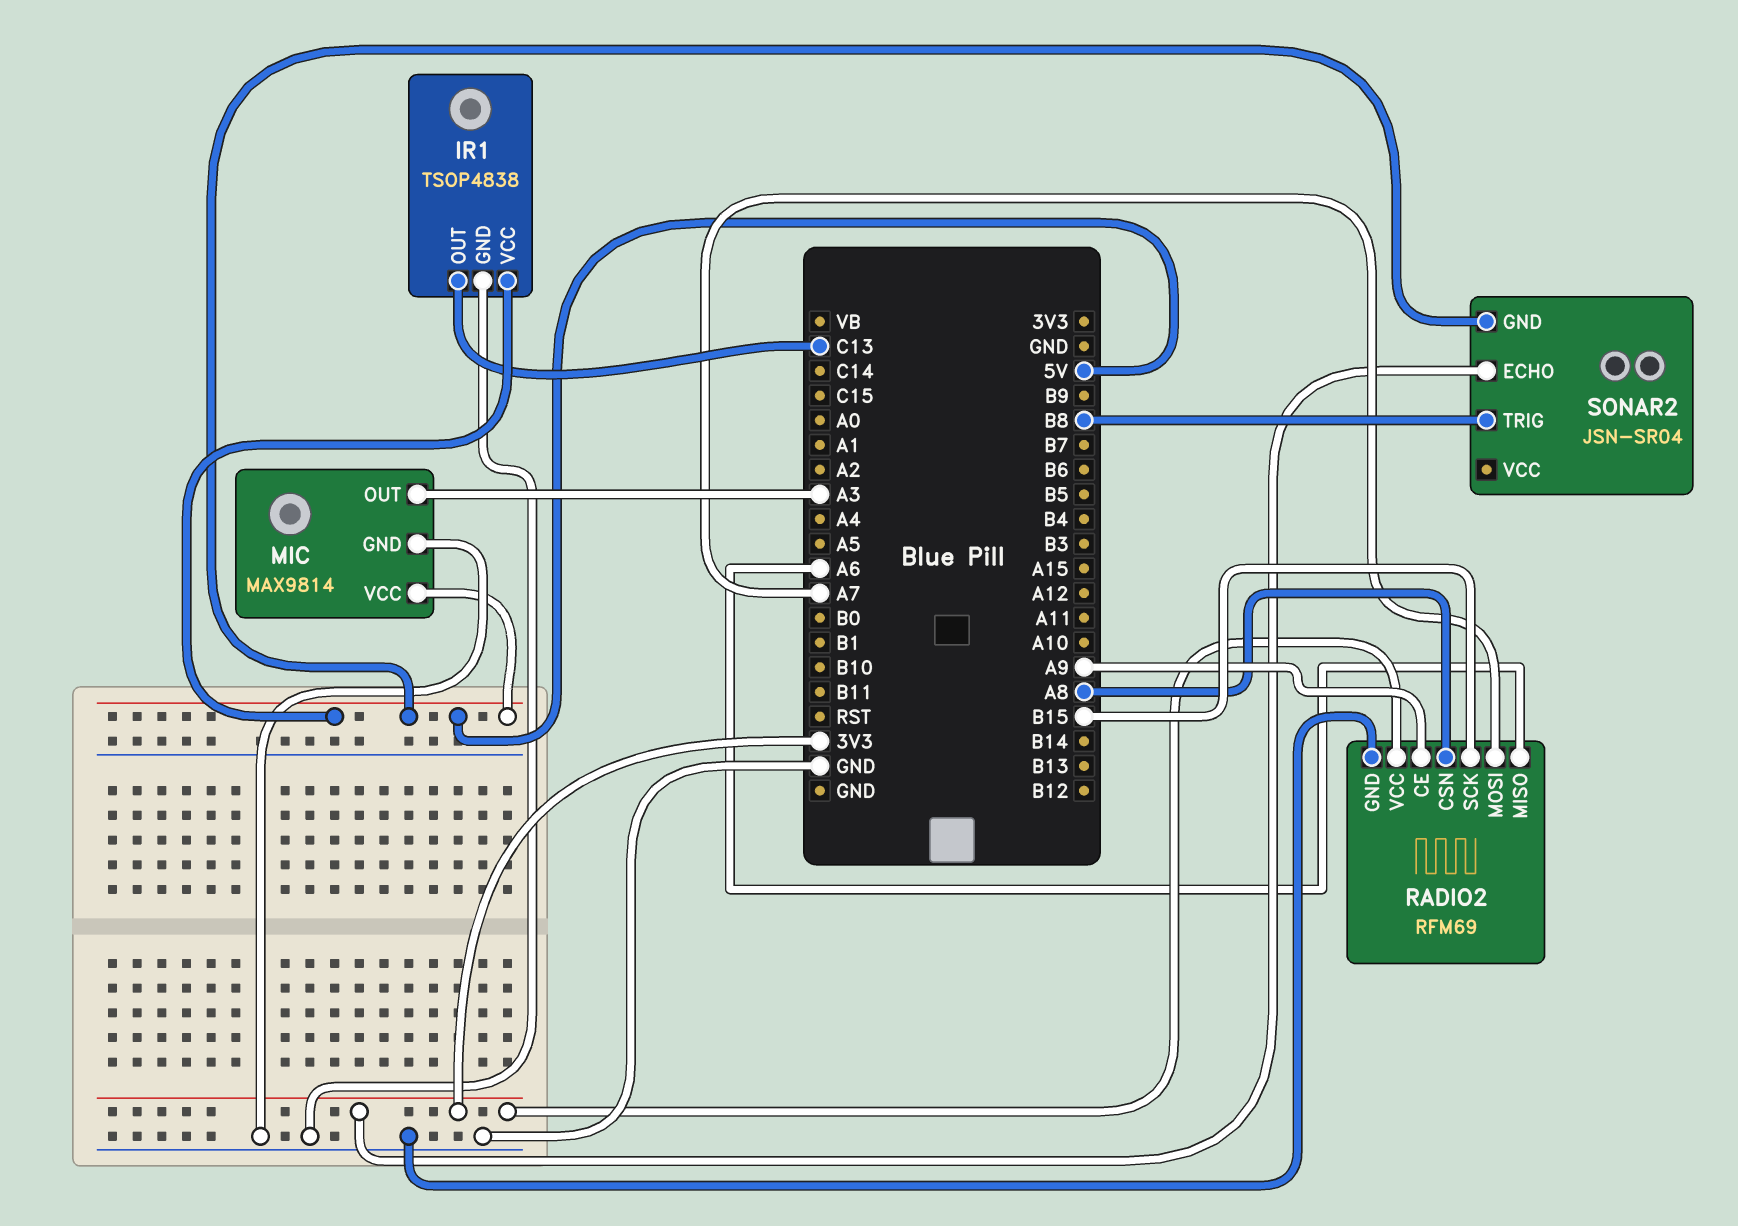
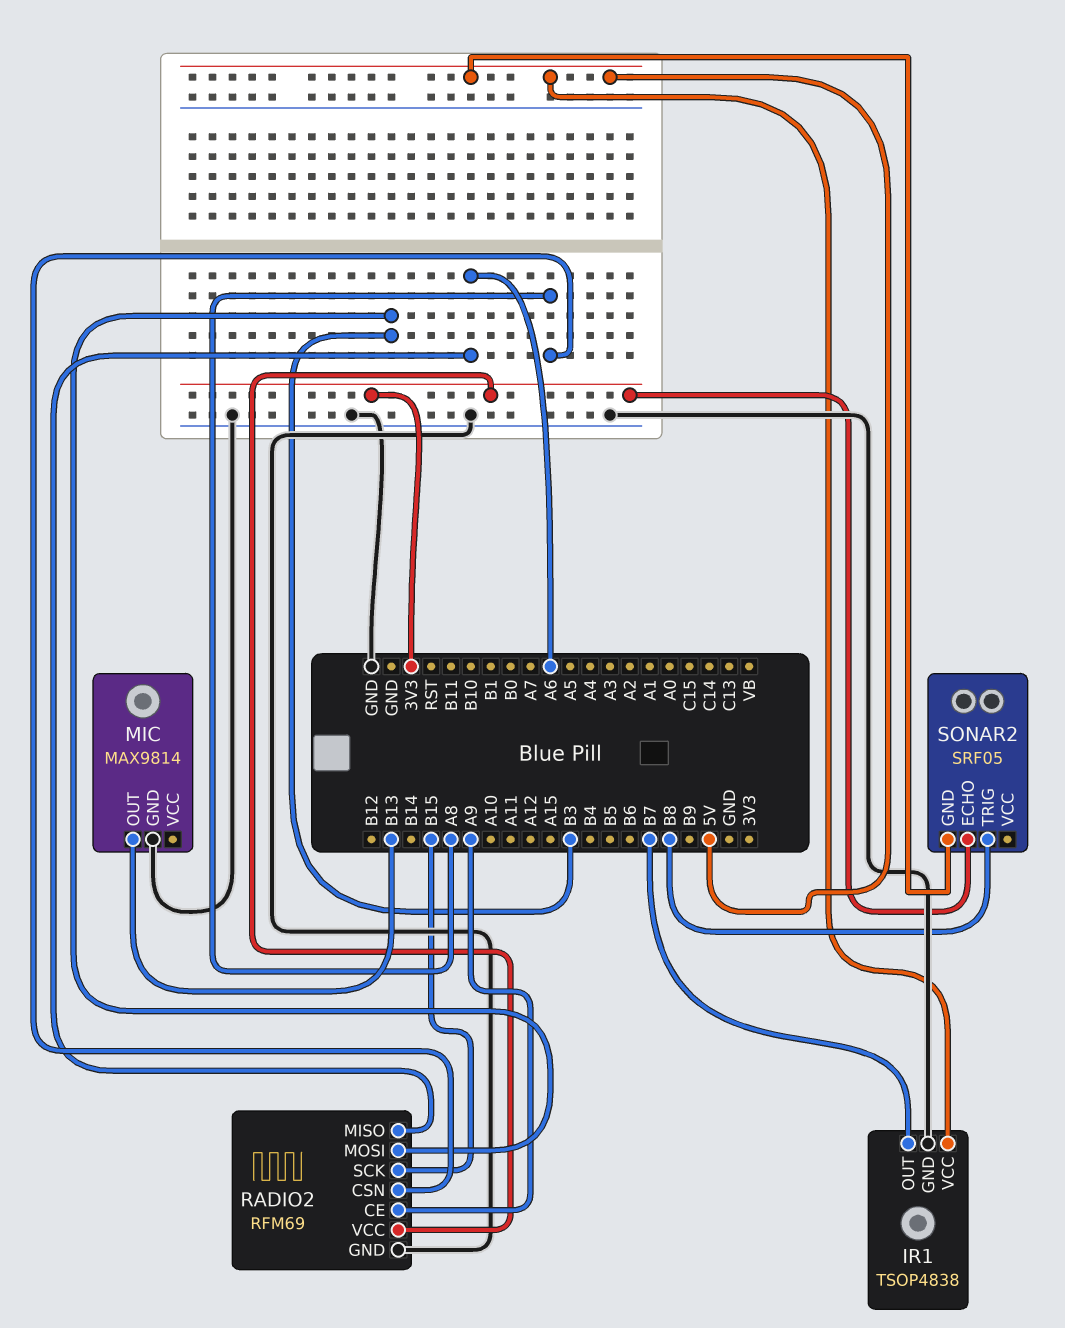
IR1 pin OUT: C13 -> B7
MIC pin OUT: A3 -> B13
MIC pin VCC: 5V -> none
RADIO2 pin MOSI: A7 -> B3
SONAR2: JSN-SR04 -> SRF05

